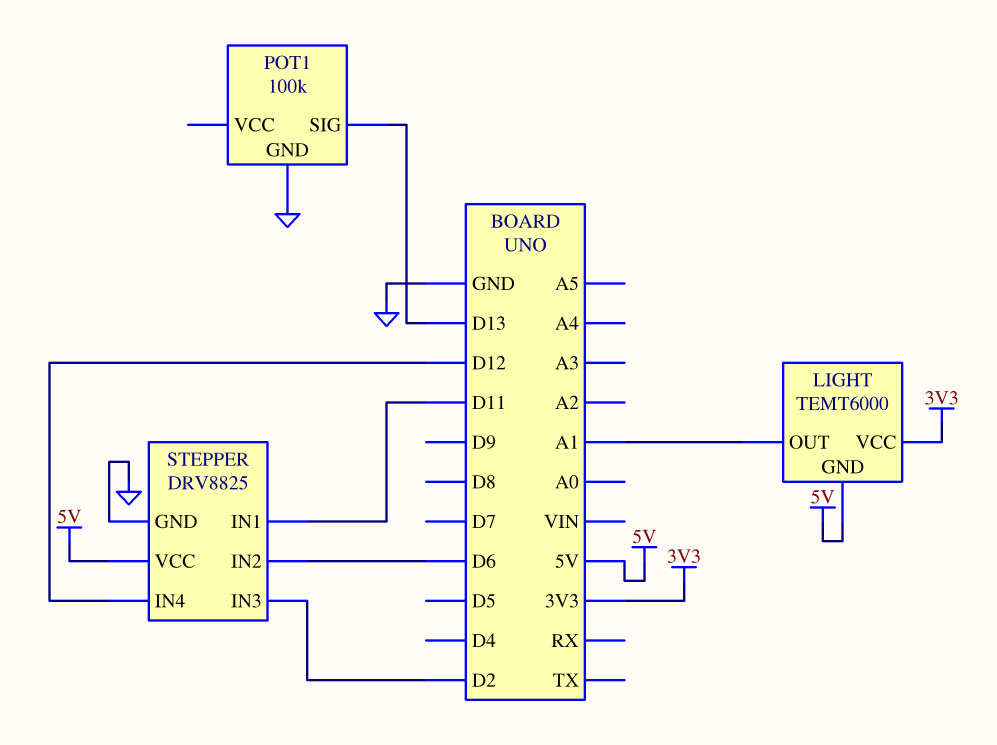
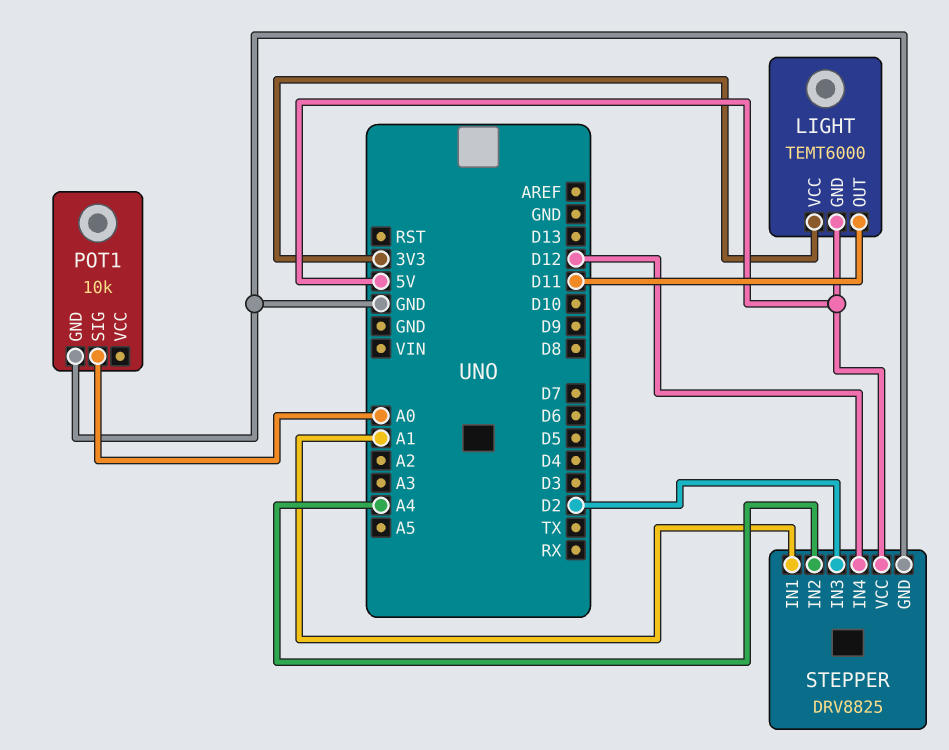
LIGHT pin OUT: A1 -> D11
POT1: 100k -> 10k
POT1 pin SIG: D13 -> A0
STEPPER pin IN1: D11 -> A1
STEPPER pin IN2: D6 -> A4

